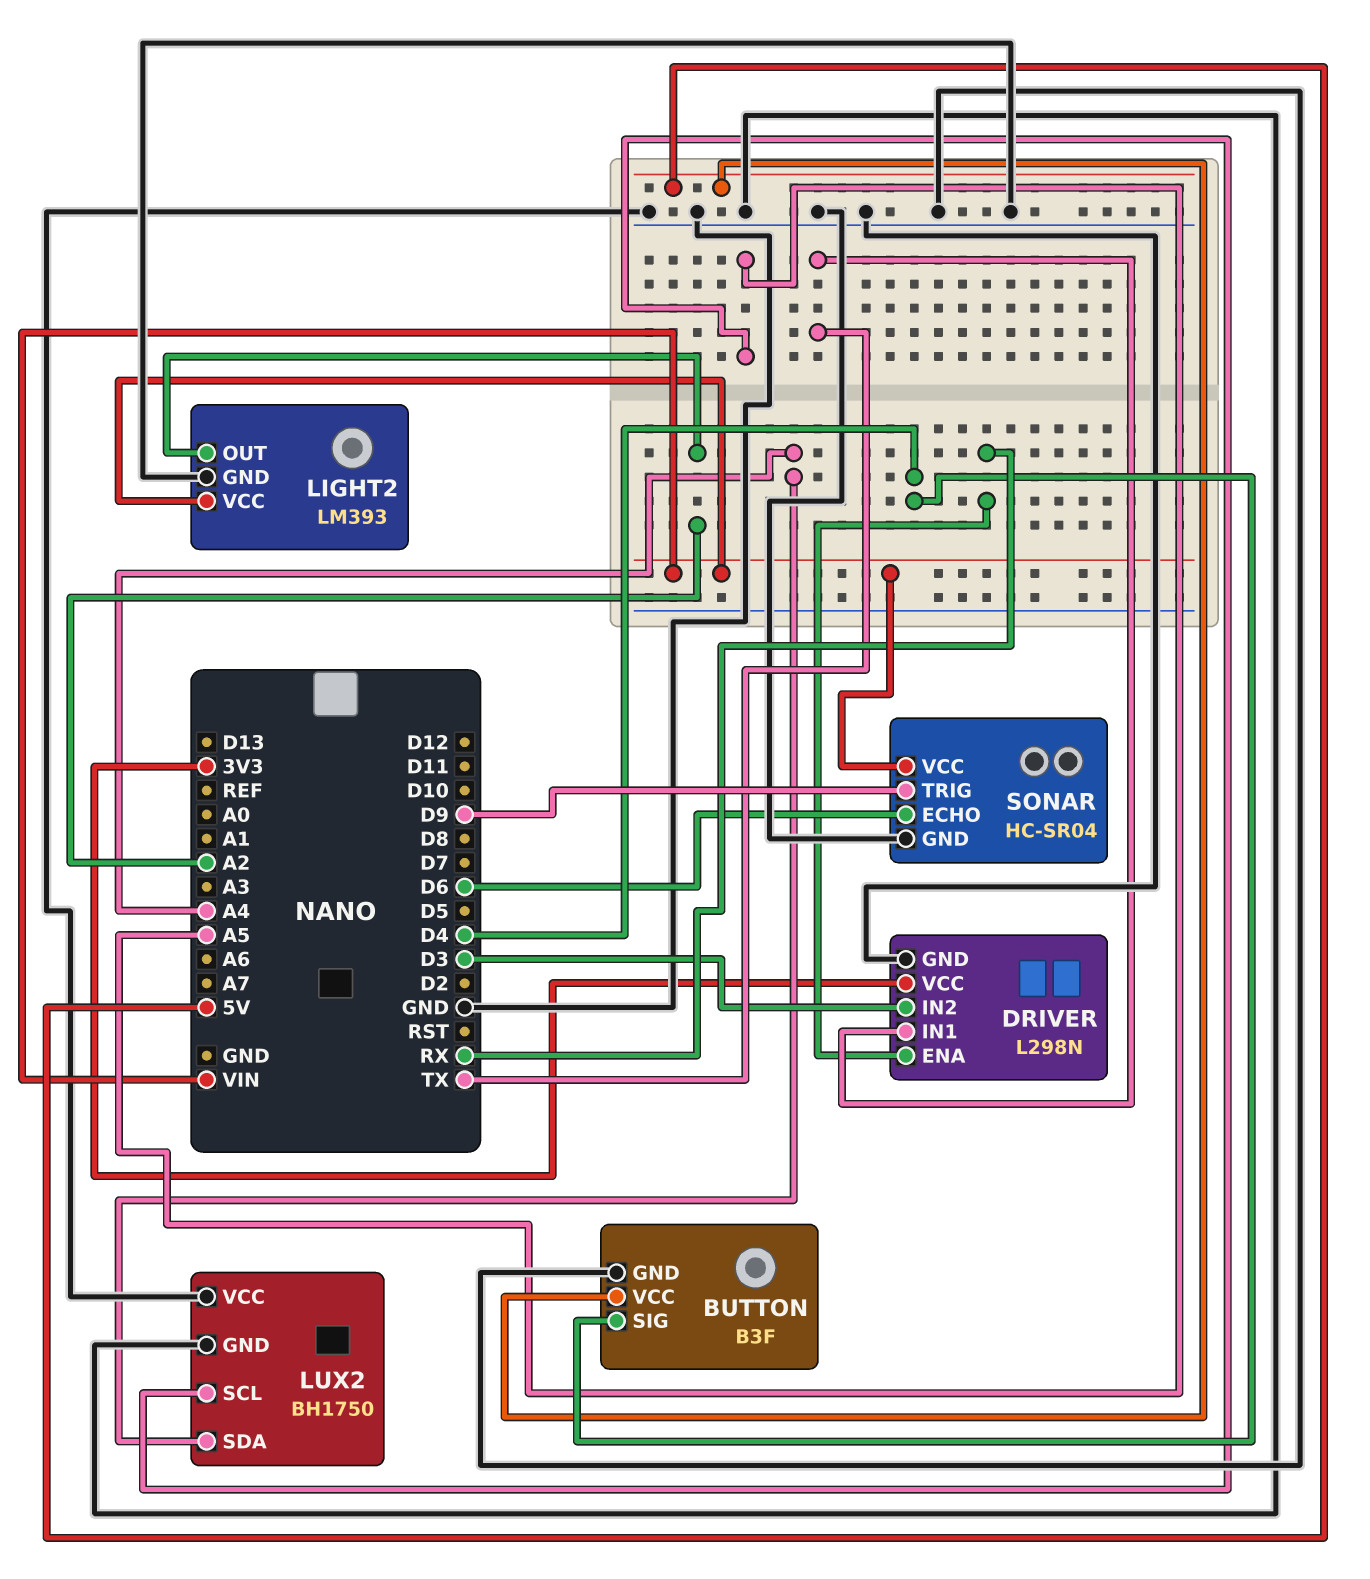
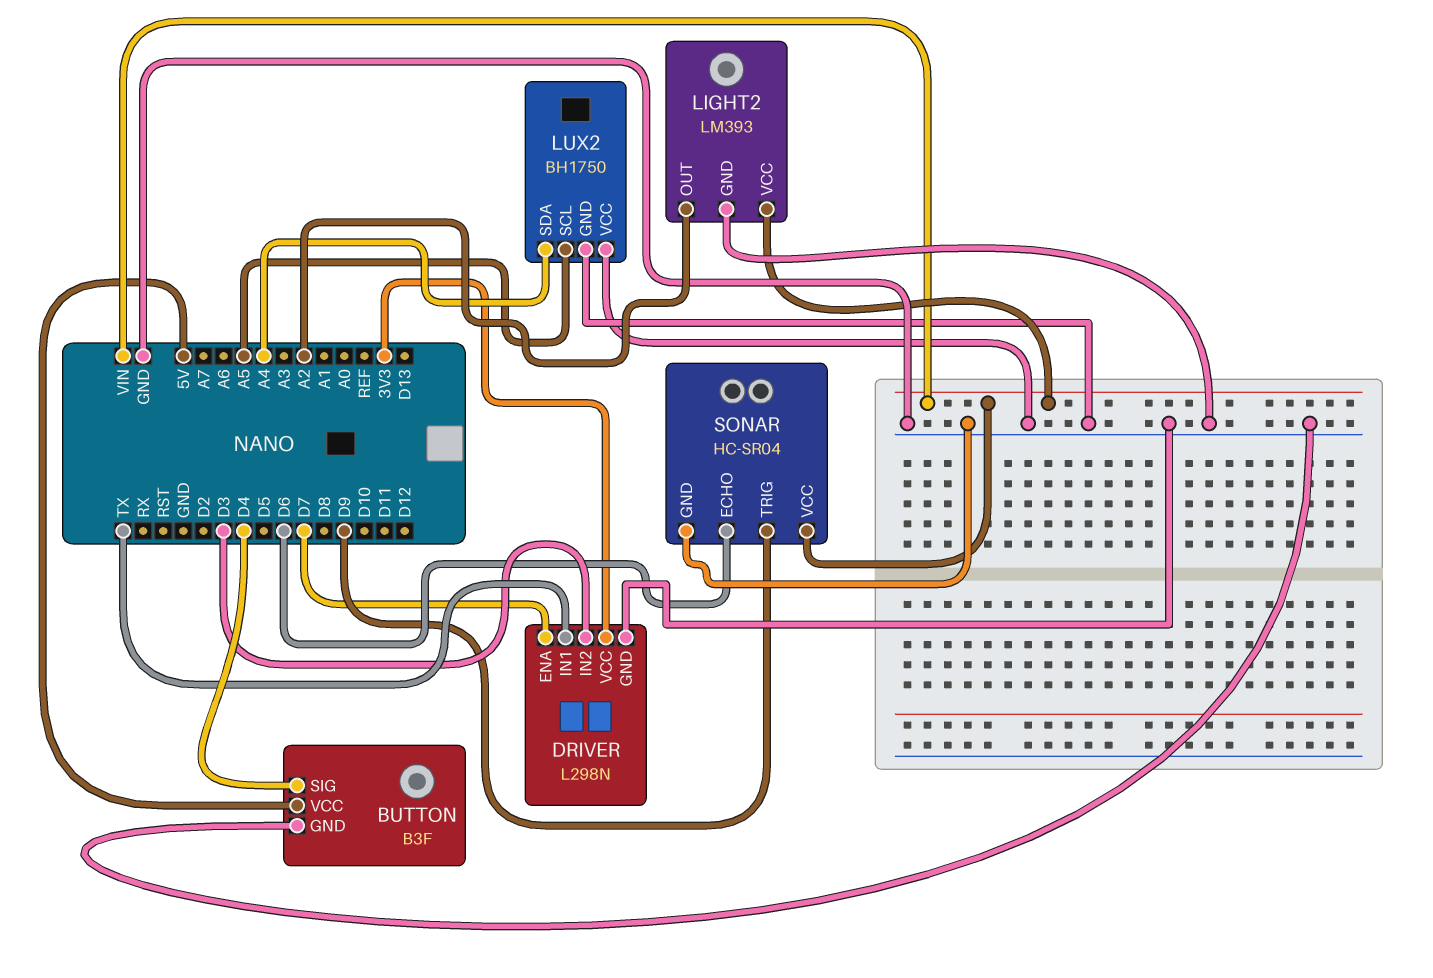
DRIVER pin ENA: RX -> D7

